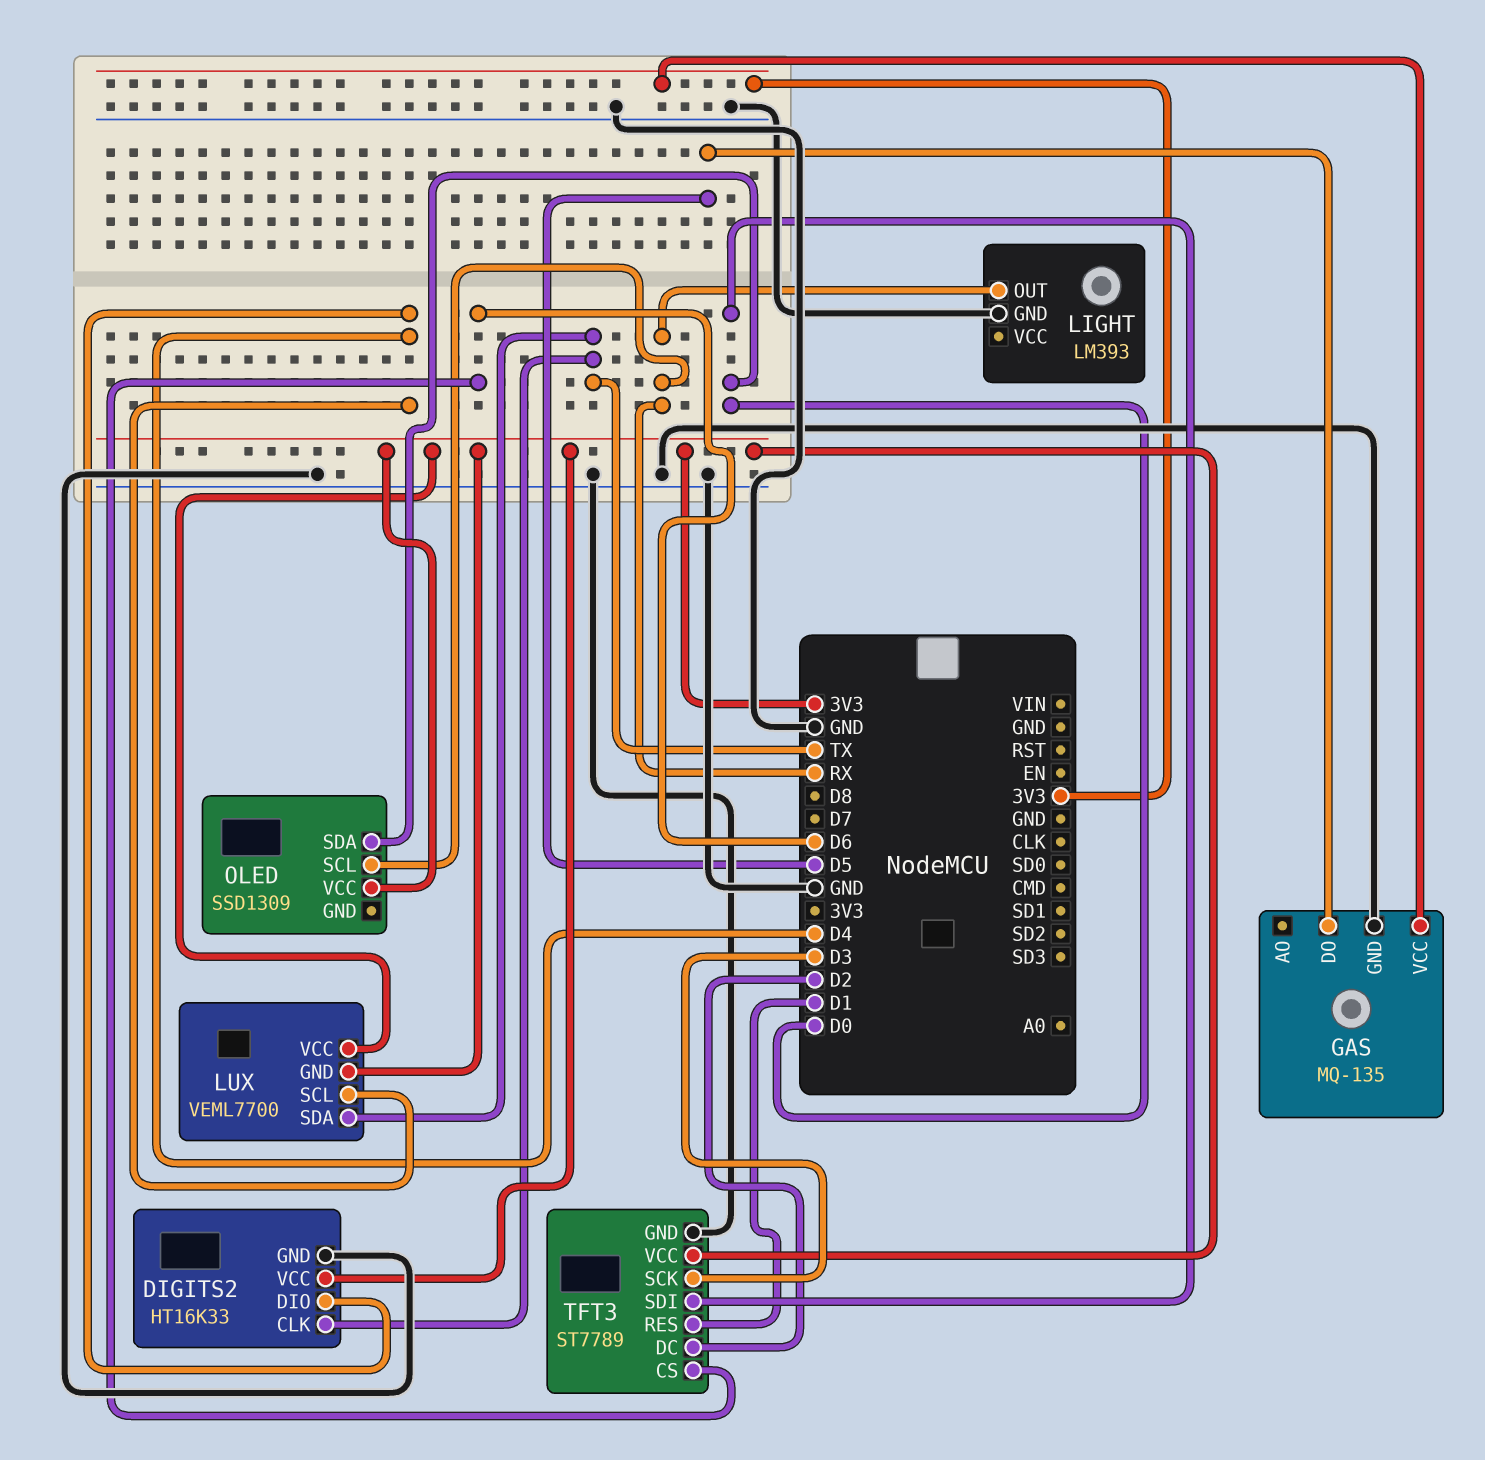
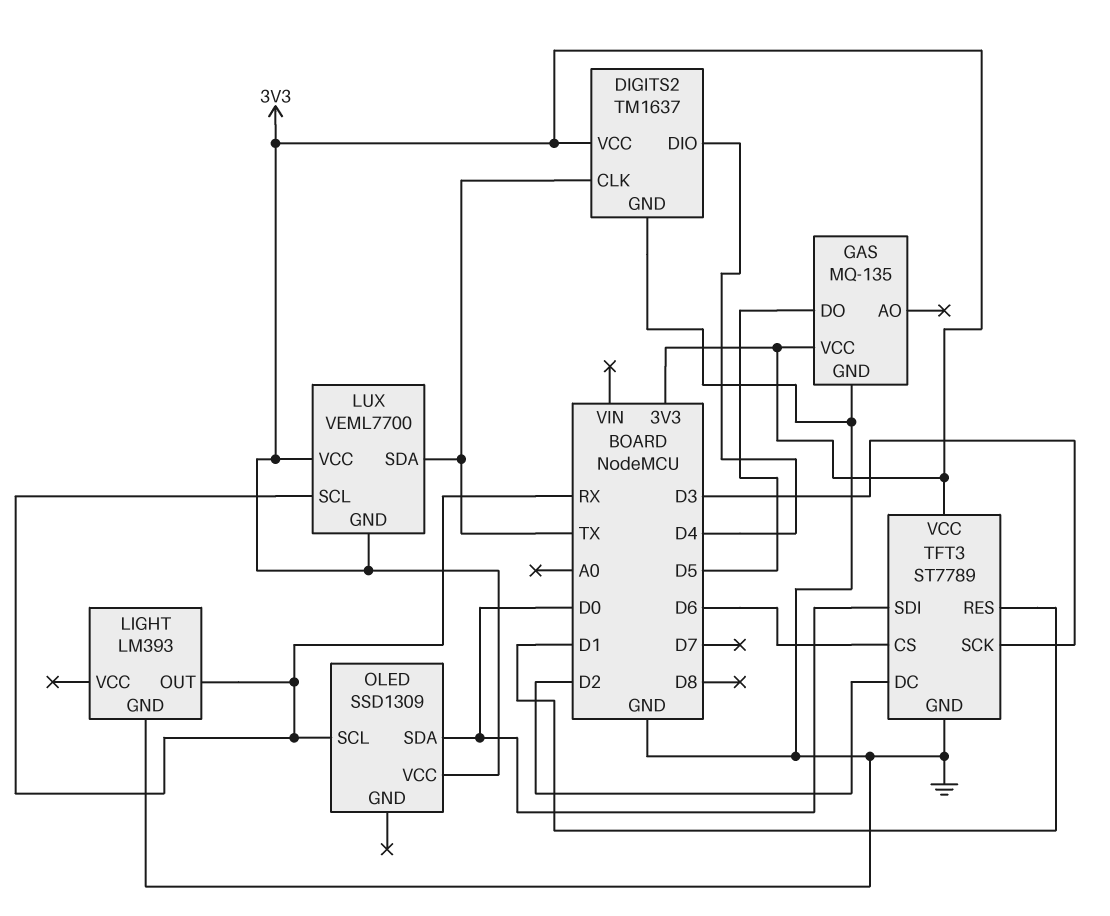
DIGITS2: HT16K33 -> TM1637
LUX pin SCL: D4 -> RX

